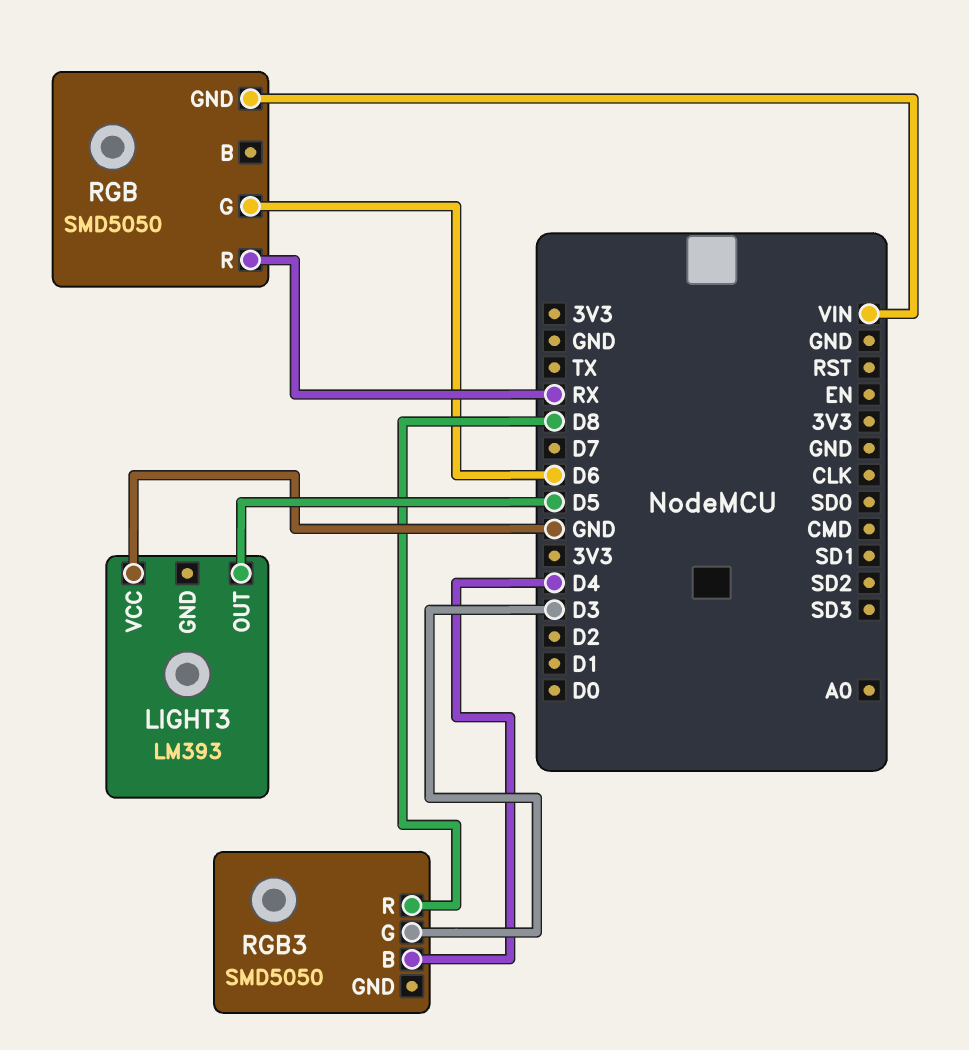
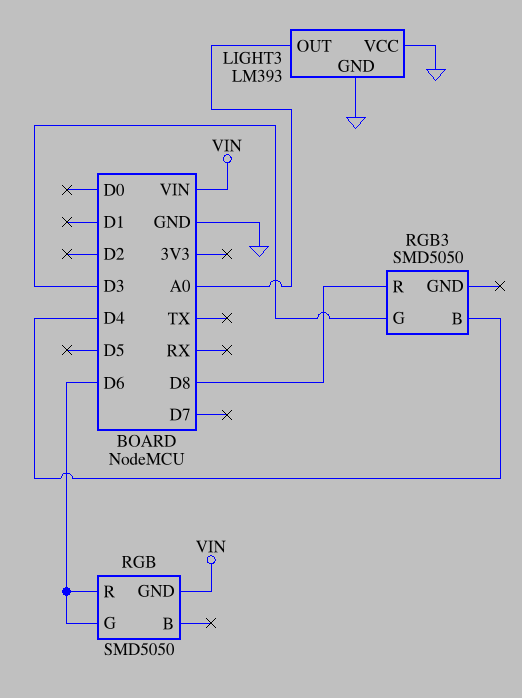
LIGHT3 pin GND: none -> GND
LIGHT3 pin OUT: D5 -> A0
RGB pin R: RX -> D6

